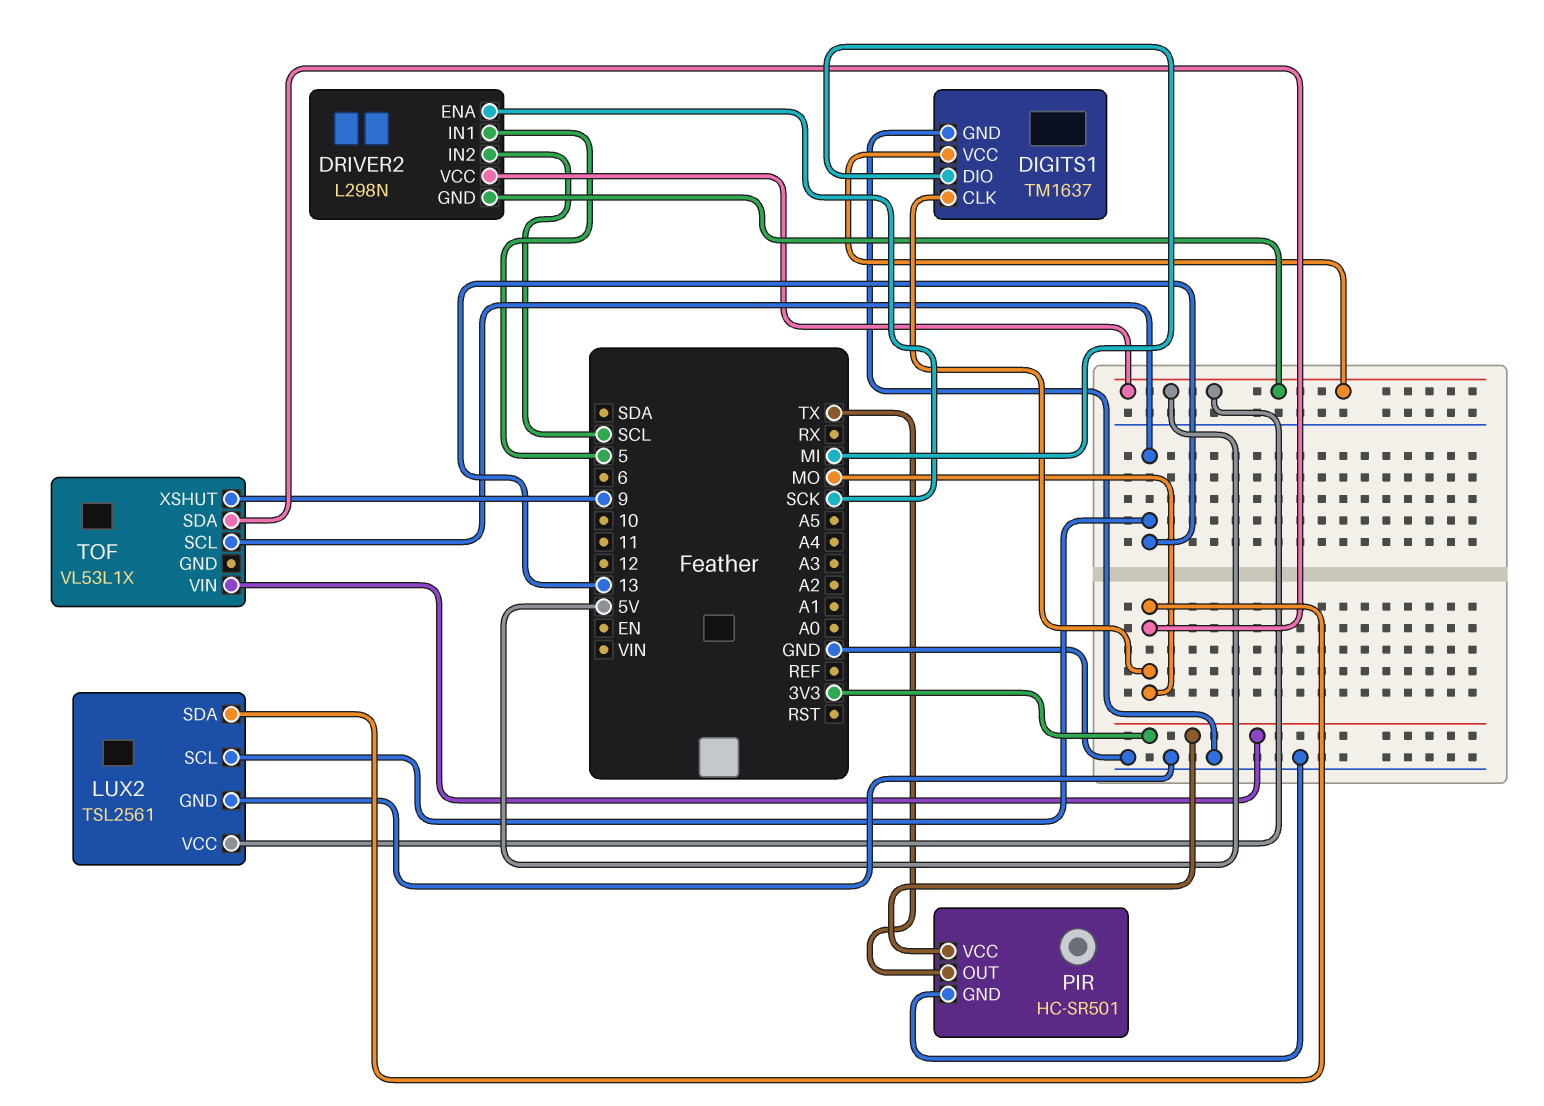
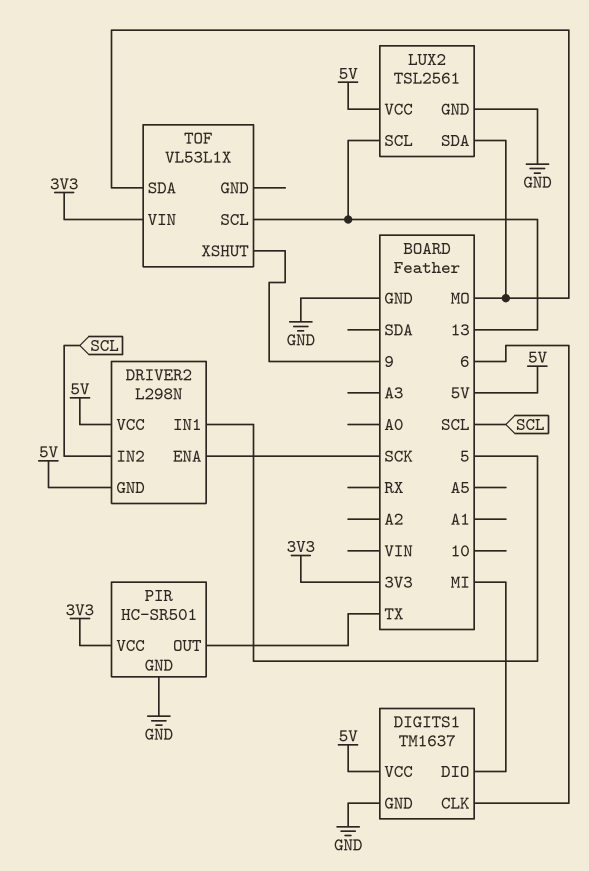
DIGITS1 pin CLK: MO -> 6

